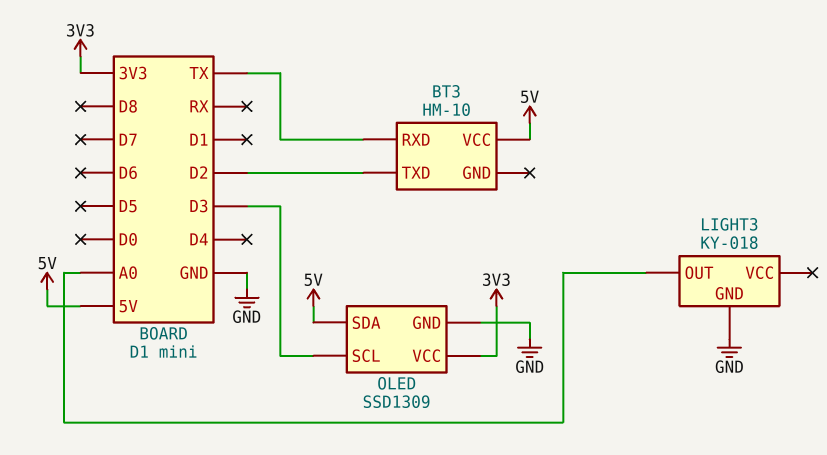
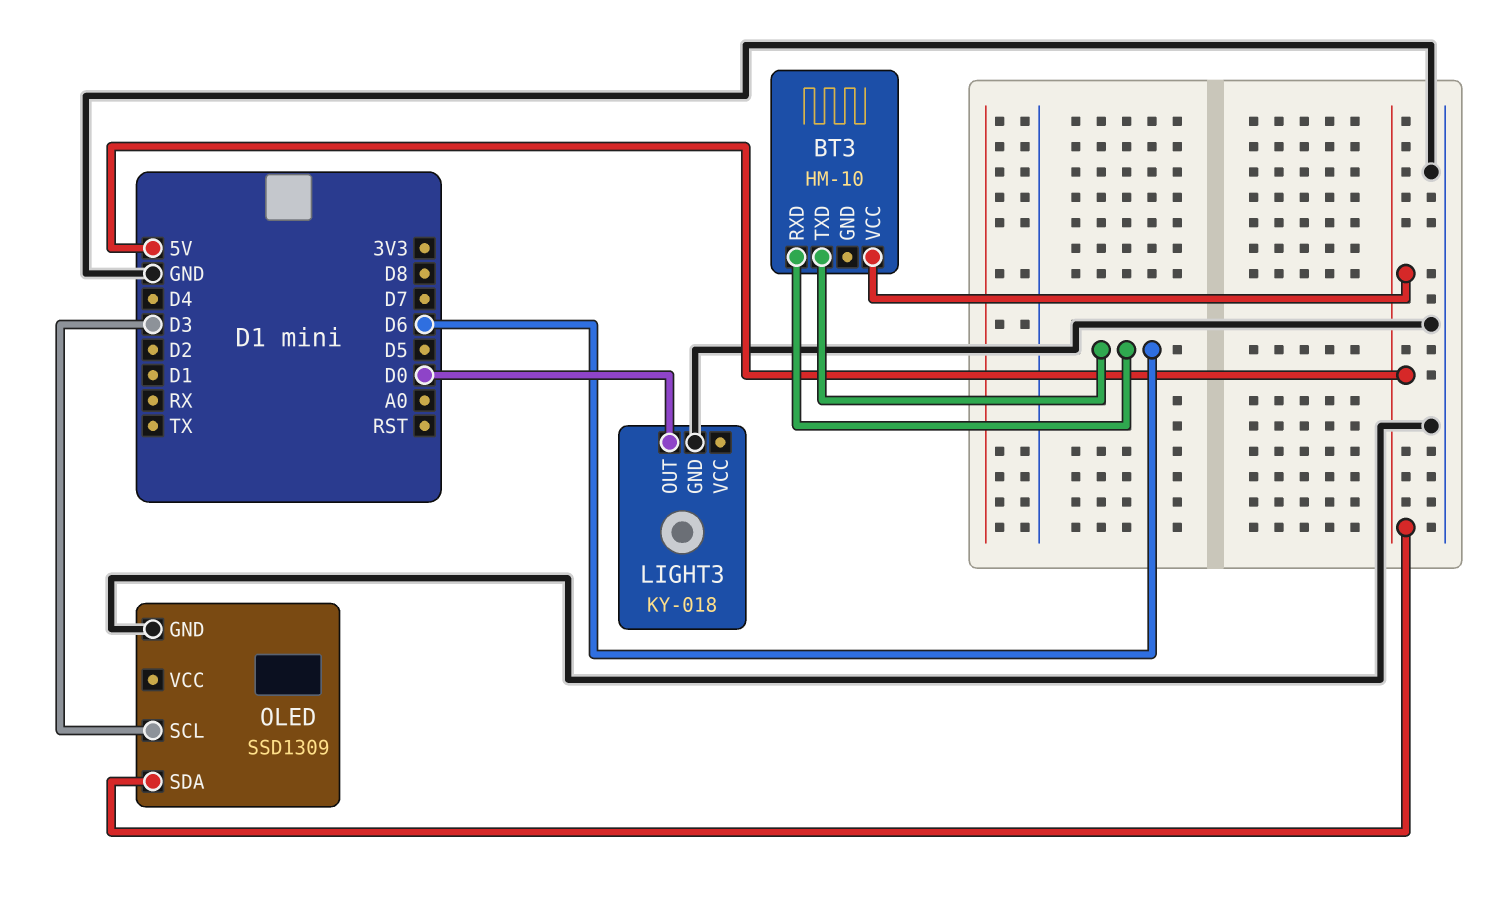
BT3 pin RXD: TX -> D6
BT3 pin TXD: D2 -> D6
LIGHT3 pin OUT: A0 -> D0
OLED pin VCC: 3V3 -> none

